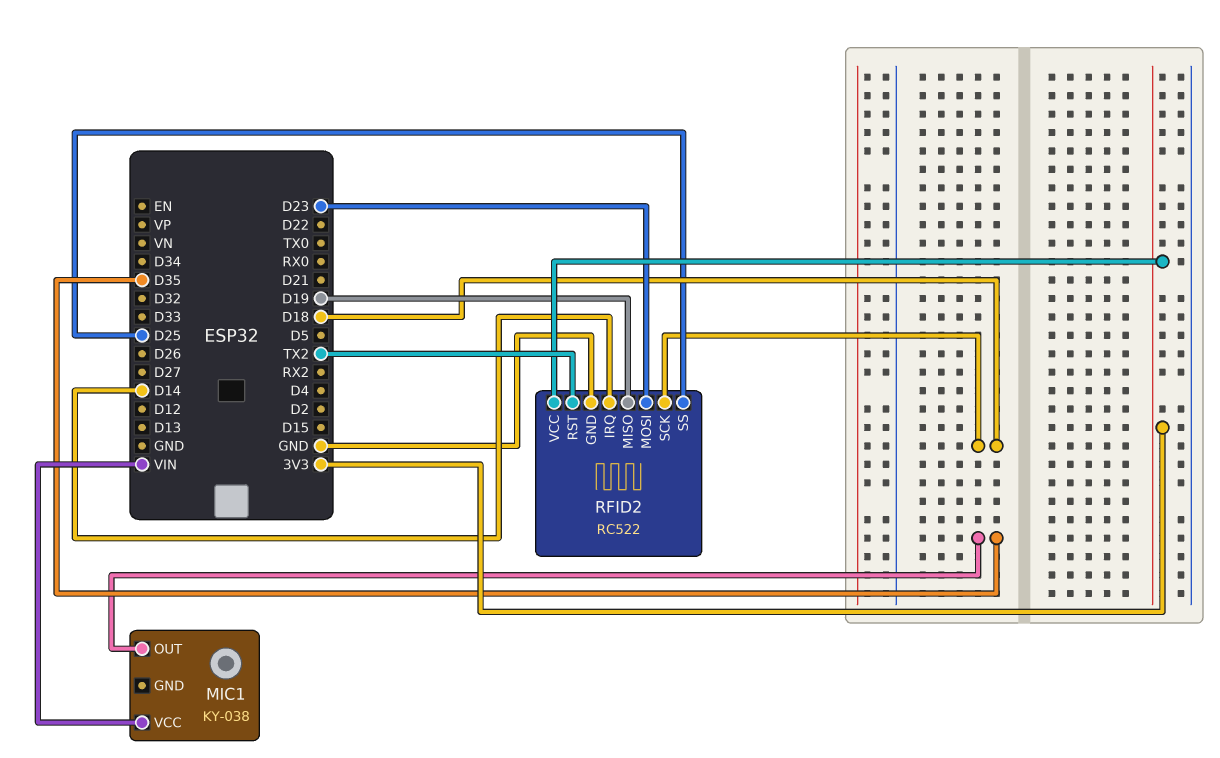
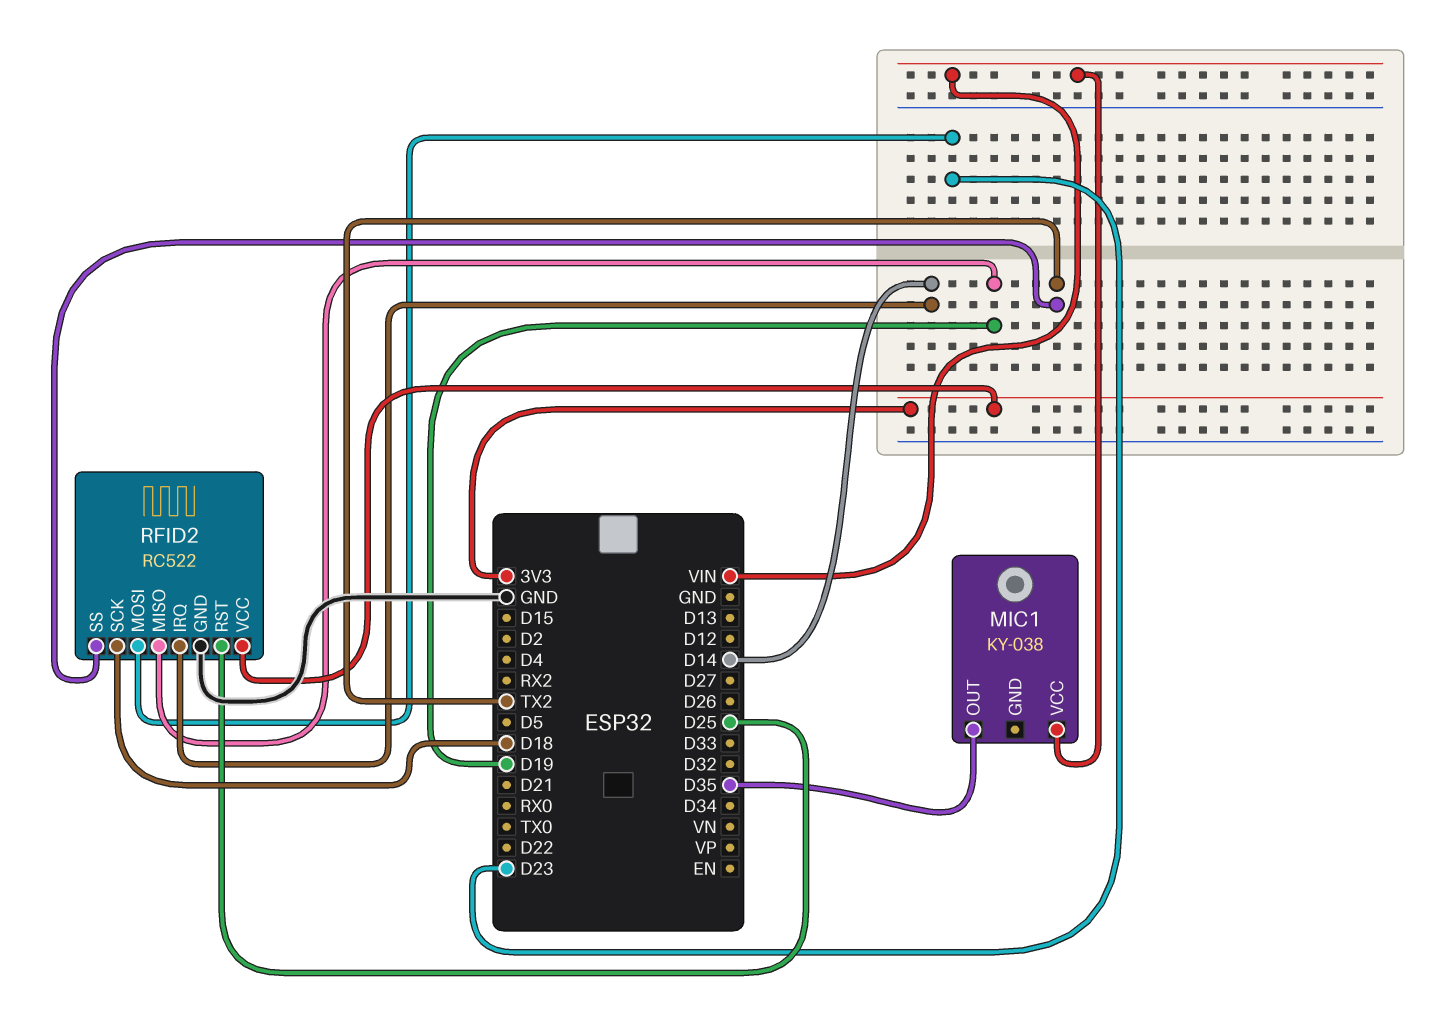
RFID2 pin RST: TX2 -> D25
RFID2 pin SS: D25 -> TX2

